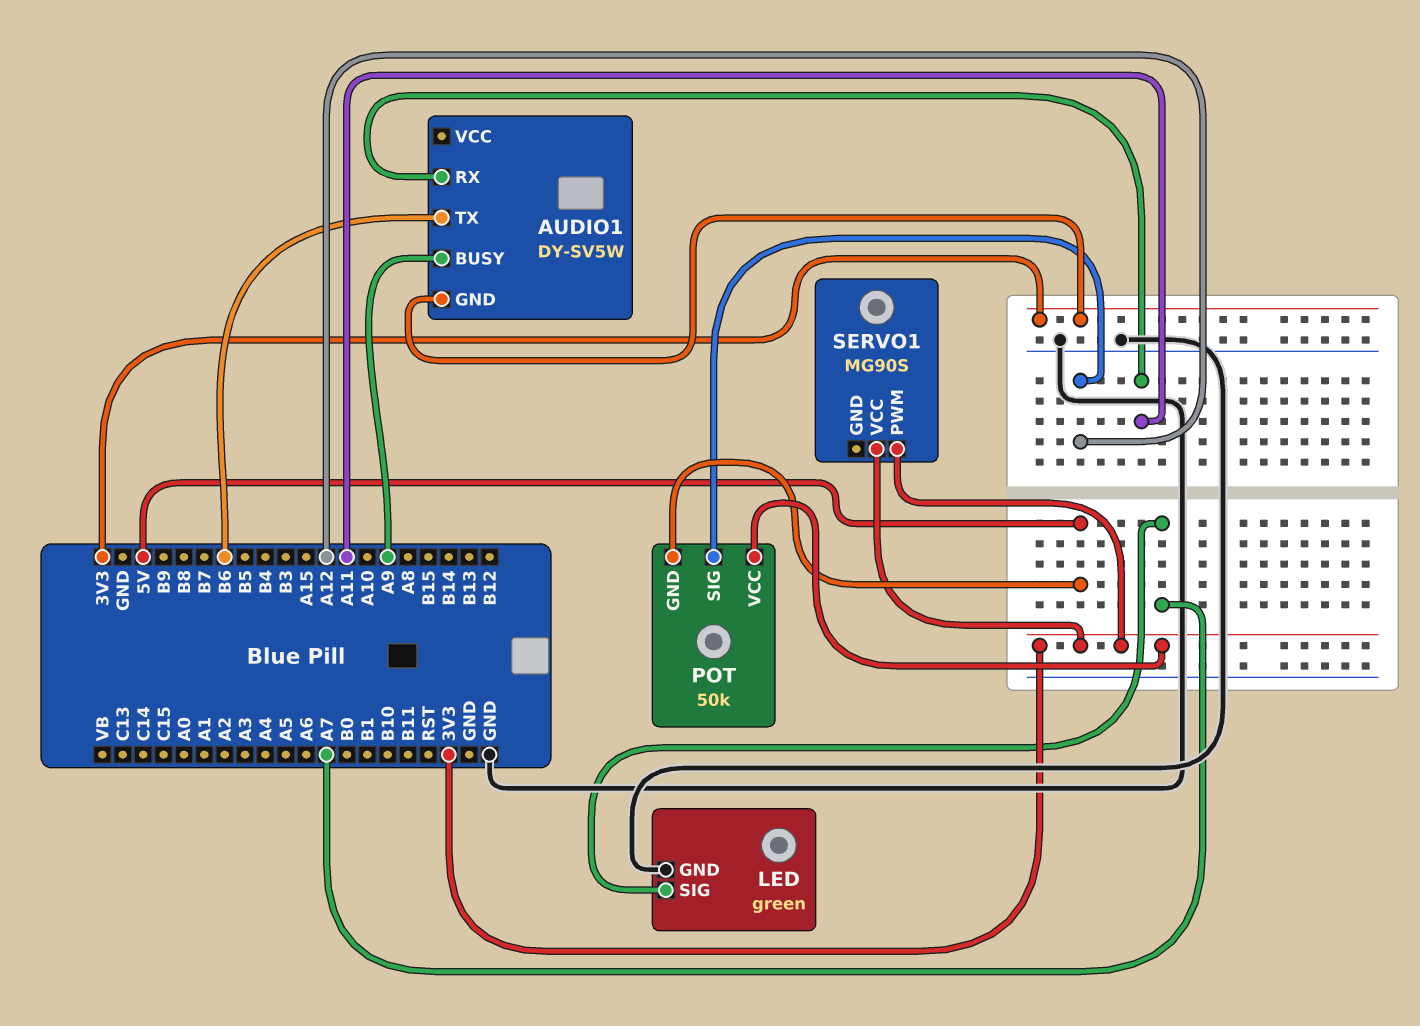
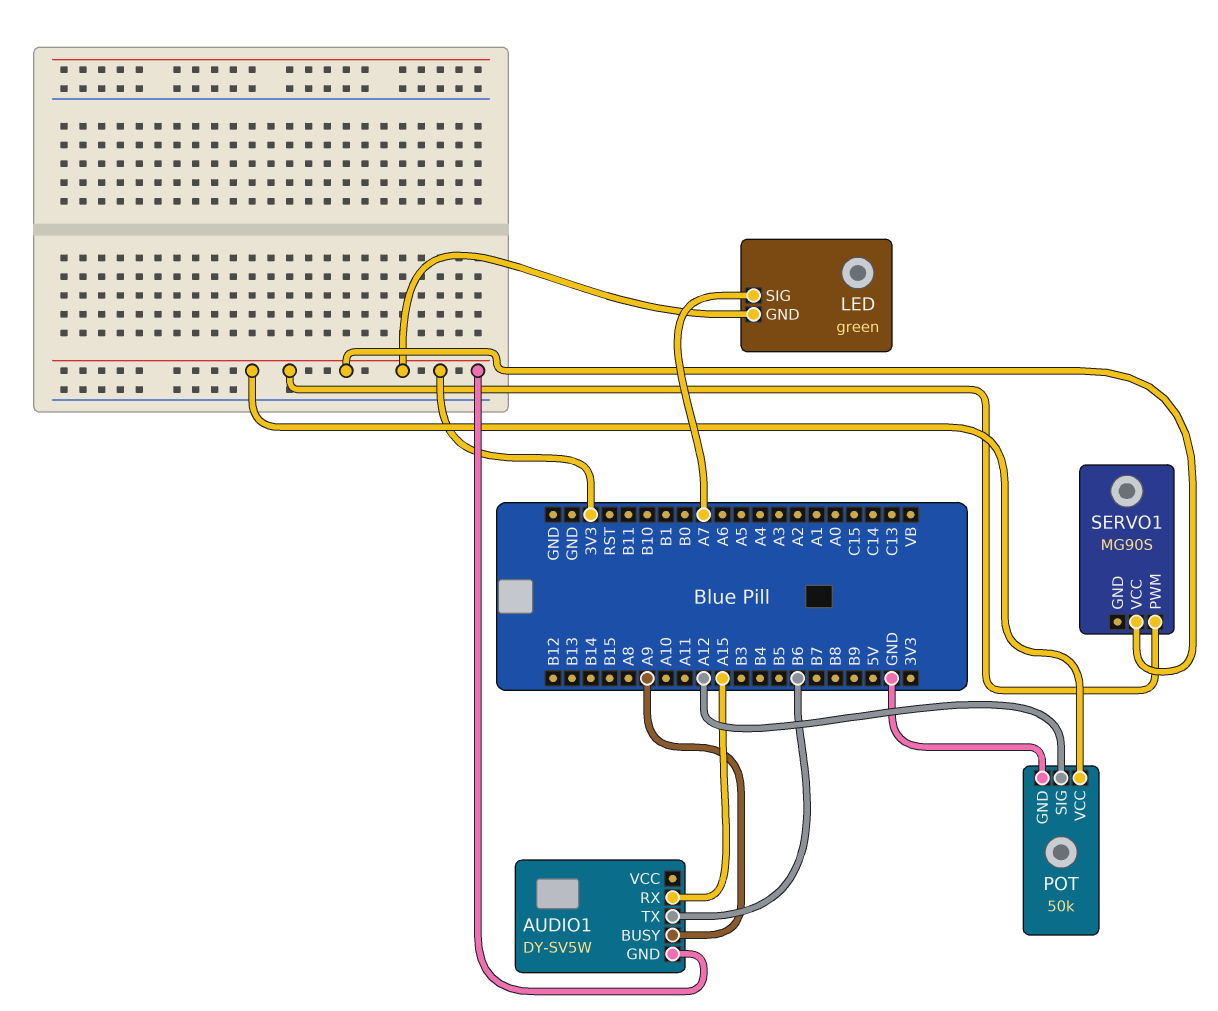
AUDIO1 pin RX: A11 -> A15
LED pin GND: GND -> 3V3
POT pin GND: 5V -> GND

